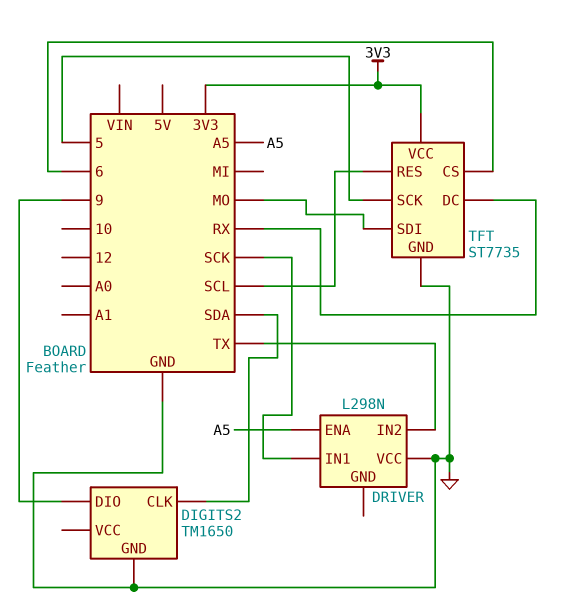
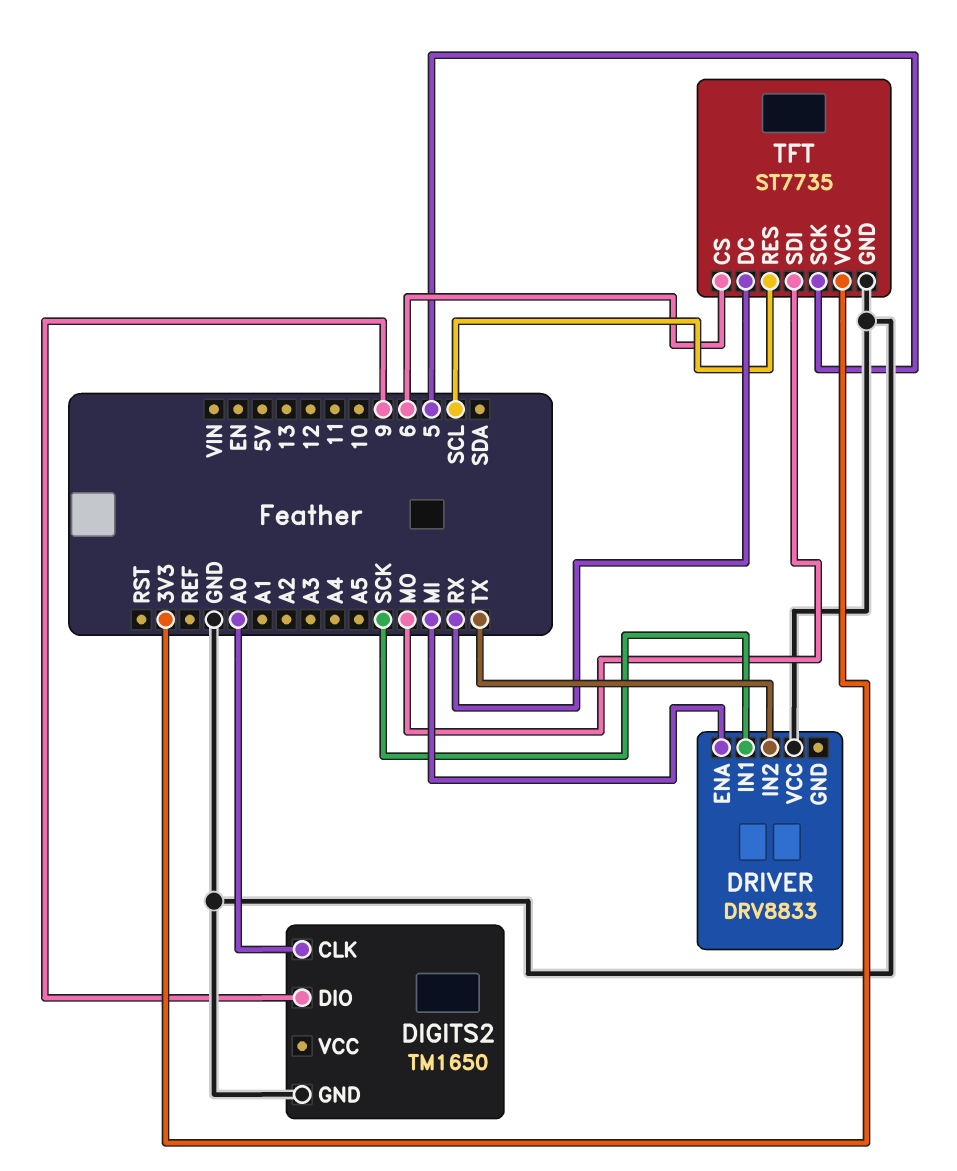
DIGITS2 pin CLK: SDA -> A0
DRIVER: L298N -> DRV8833
DRIVER pin ENA: A5 -> MI

